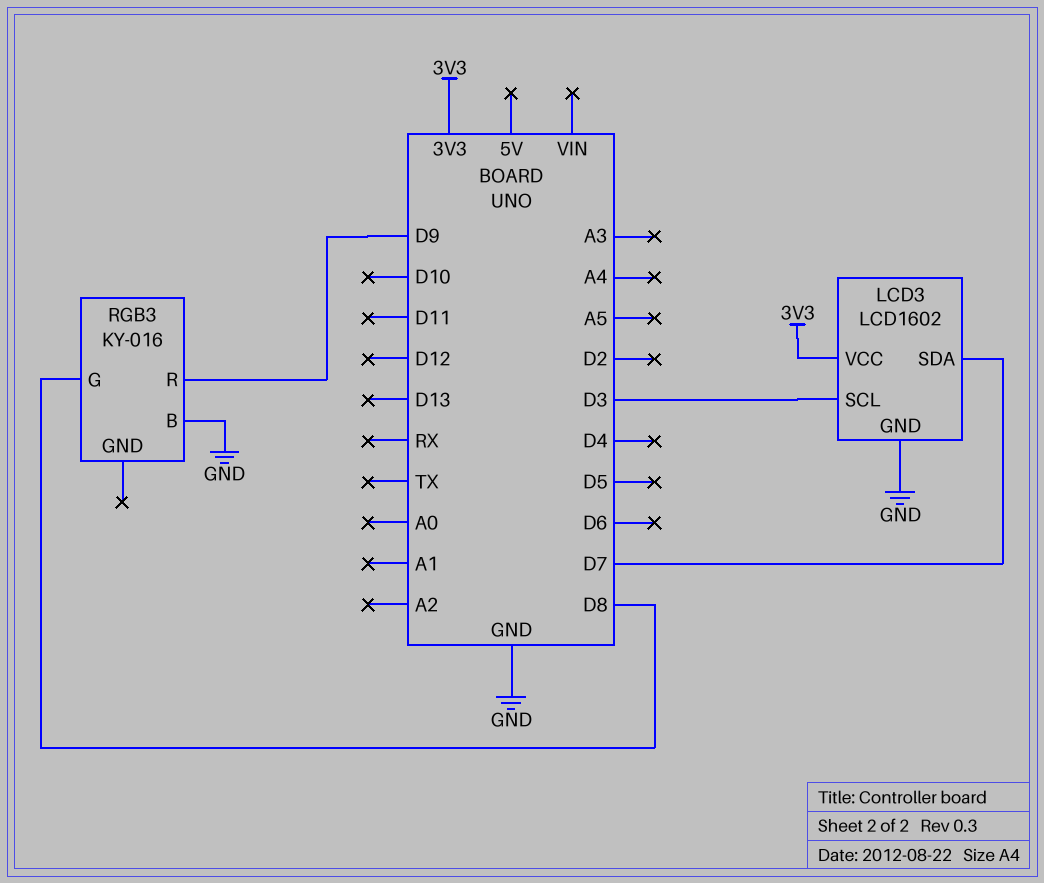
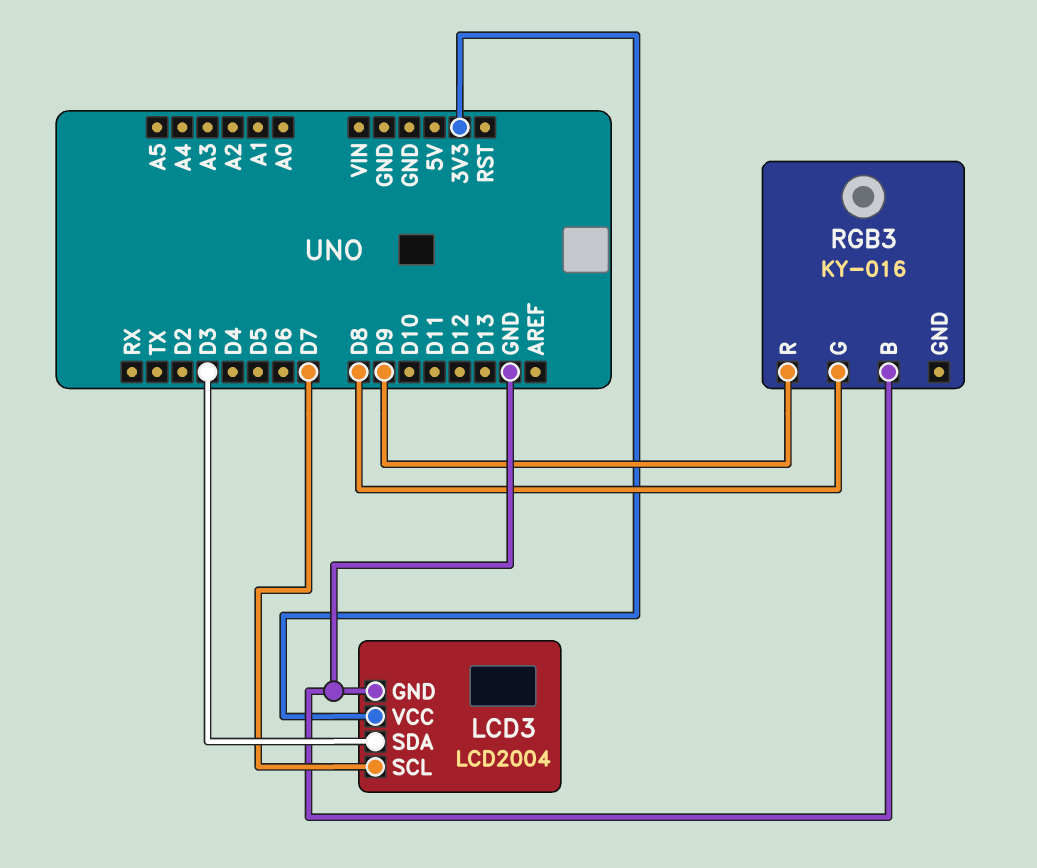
LCD3: LCD1602 -> LCD2004
LCD3 pin SCL: D3 -> D7
LCD3 pin SDA: D7 -> D3

